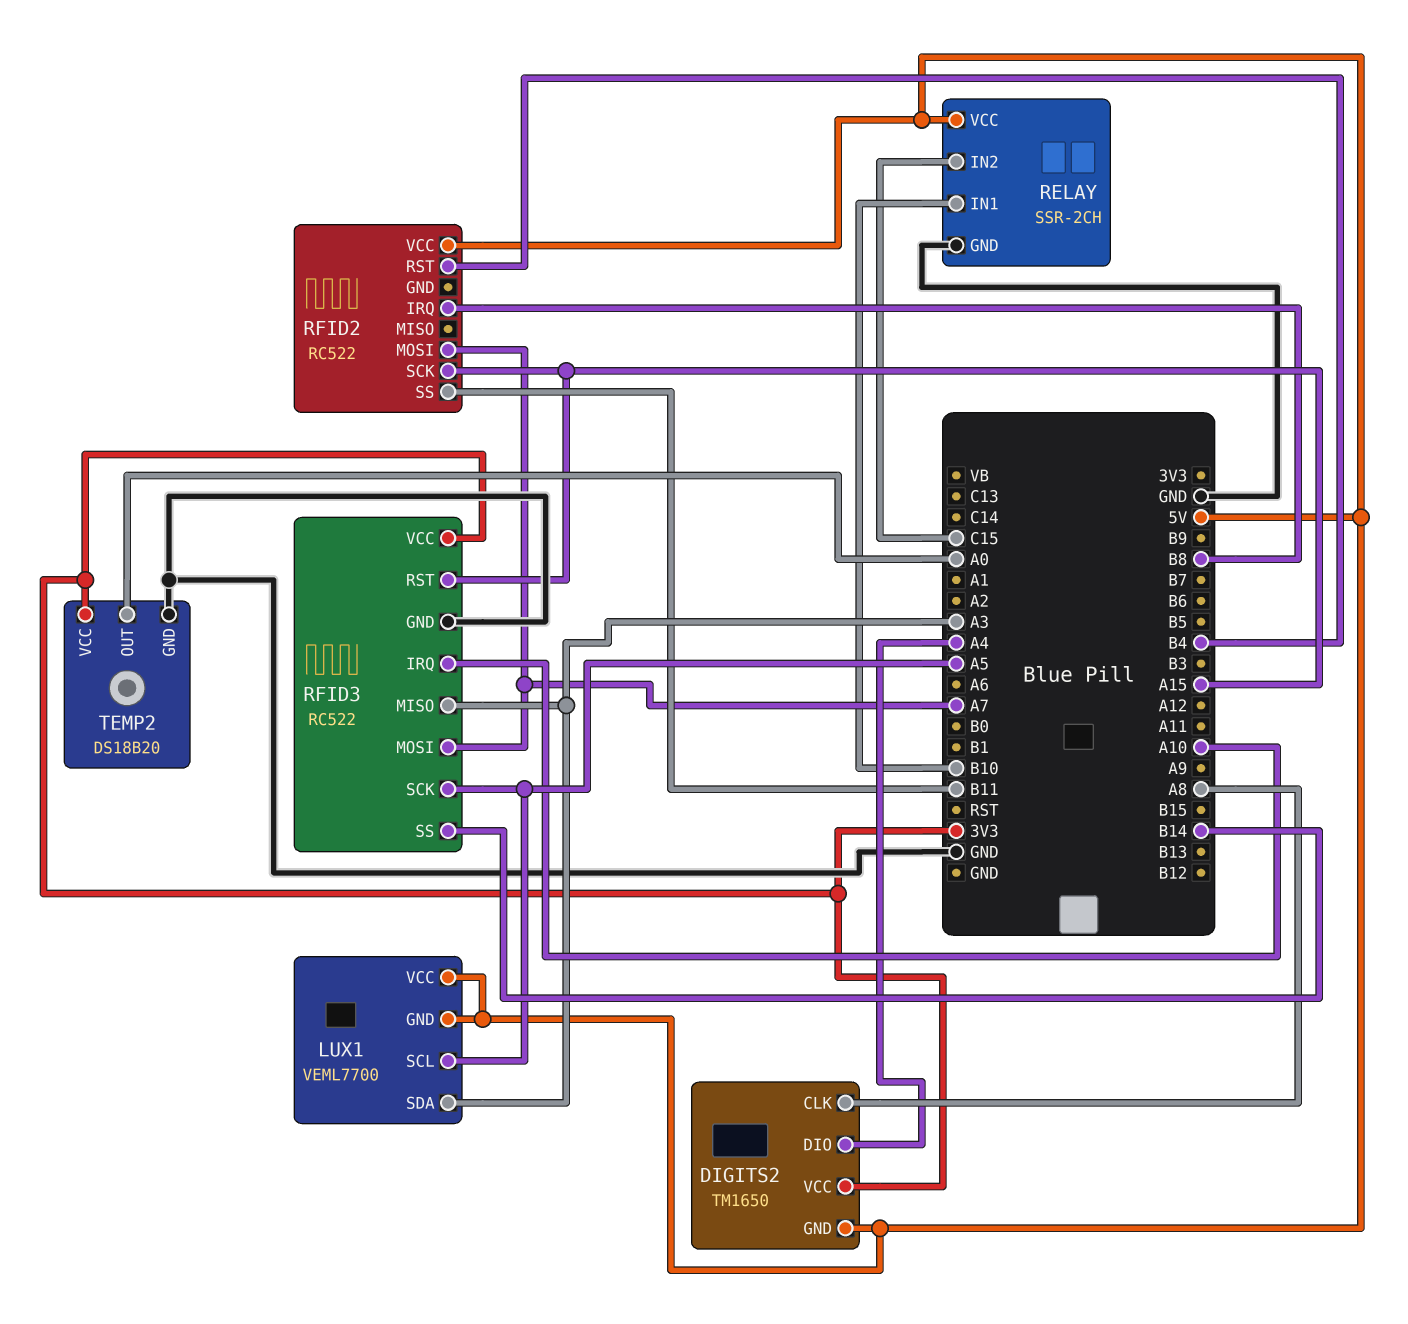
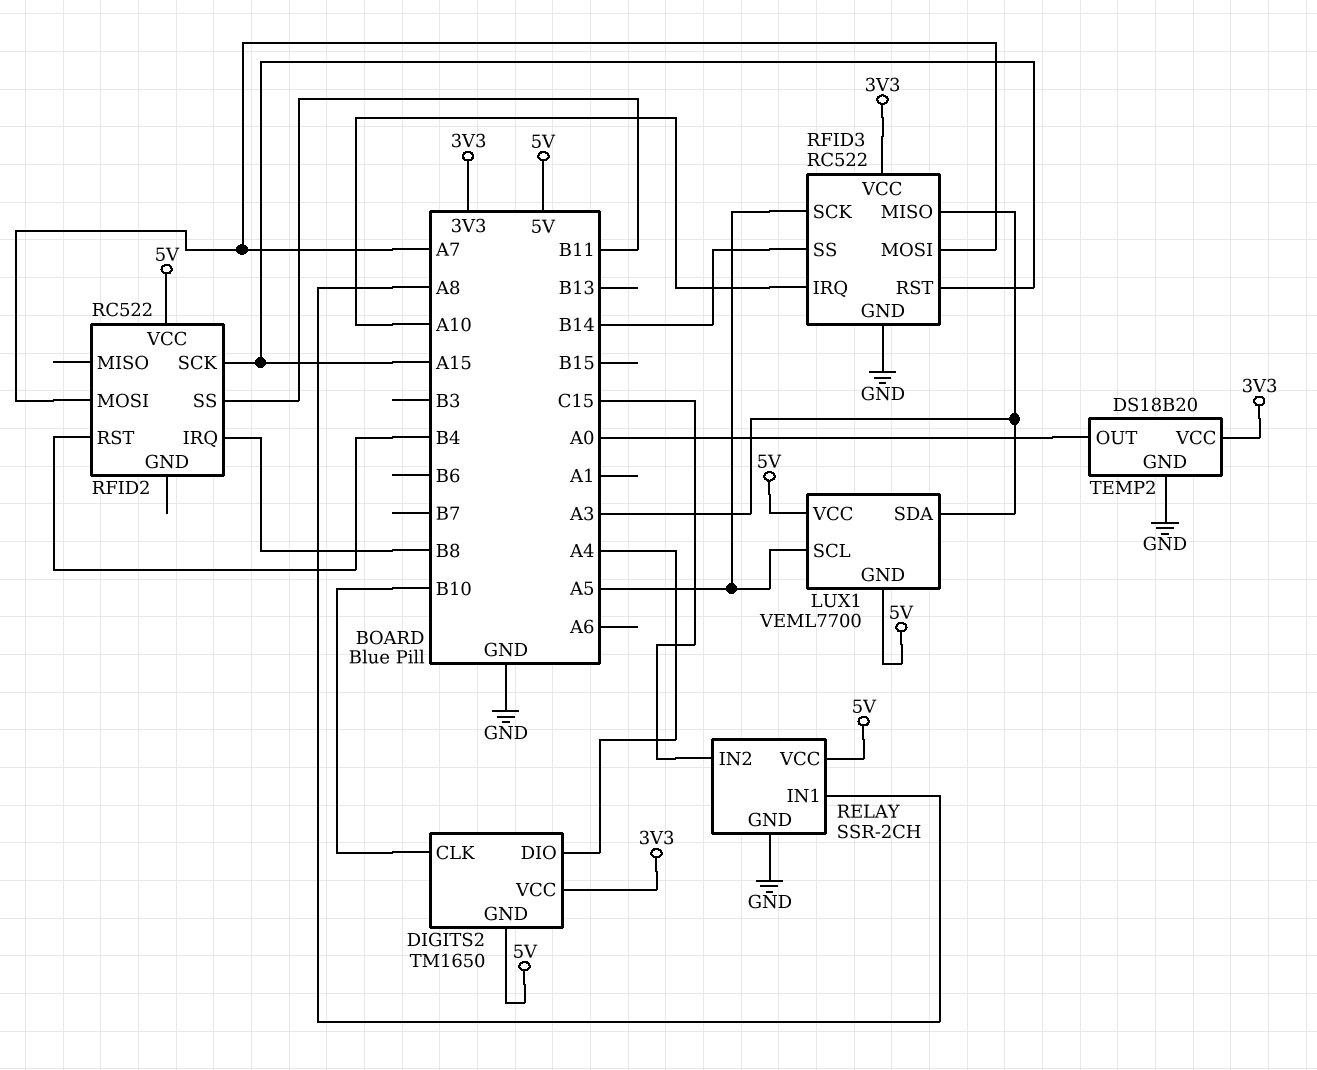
DIGITS2 pin CLK: A8 -> B10
RELAY pin IN1: B10 -> A8

